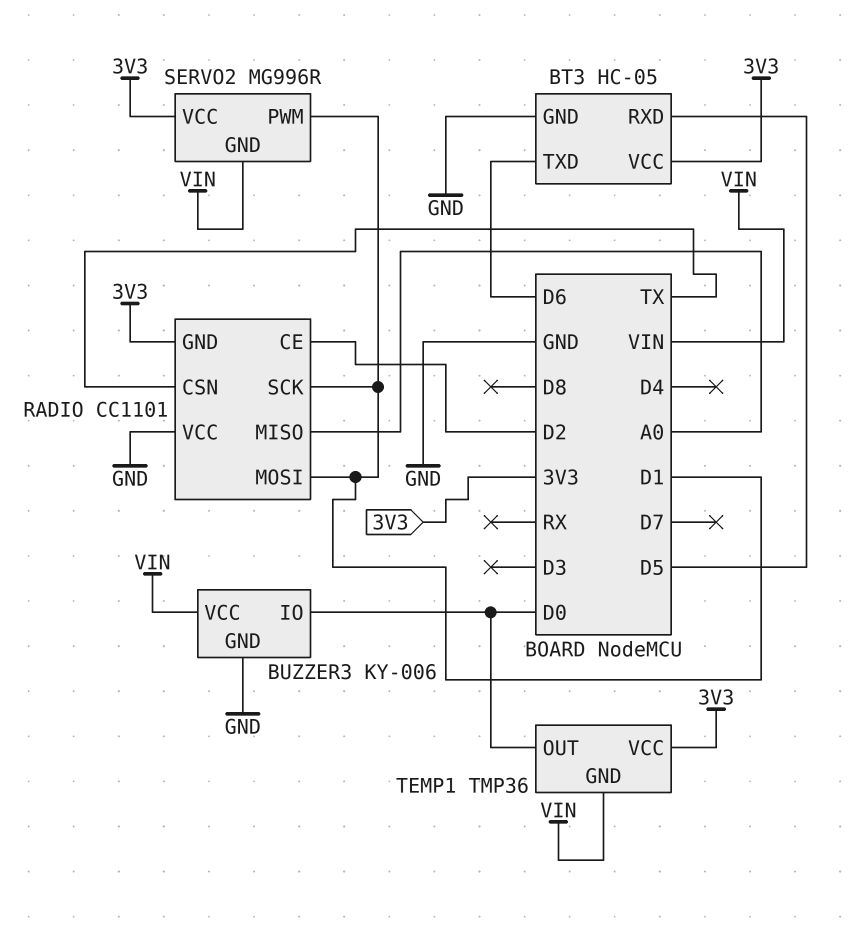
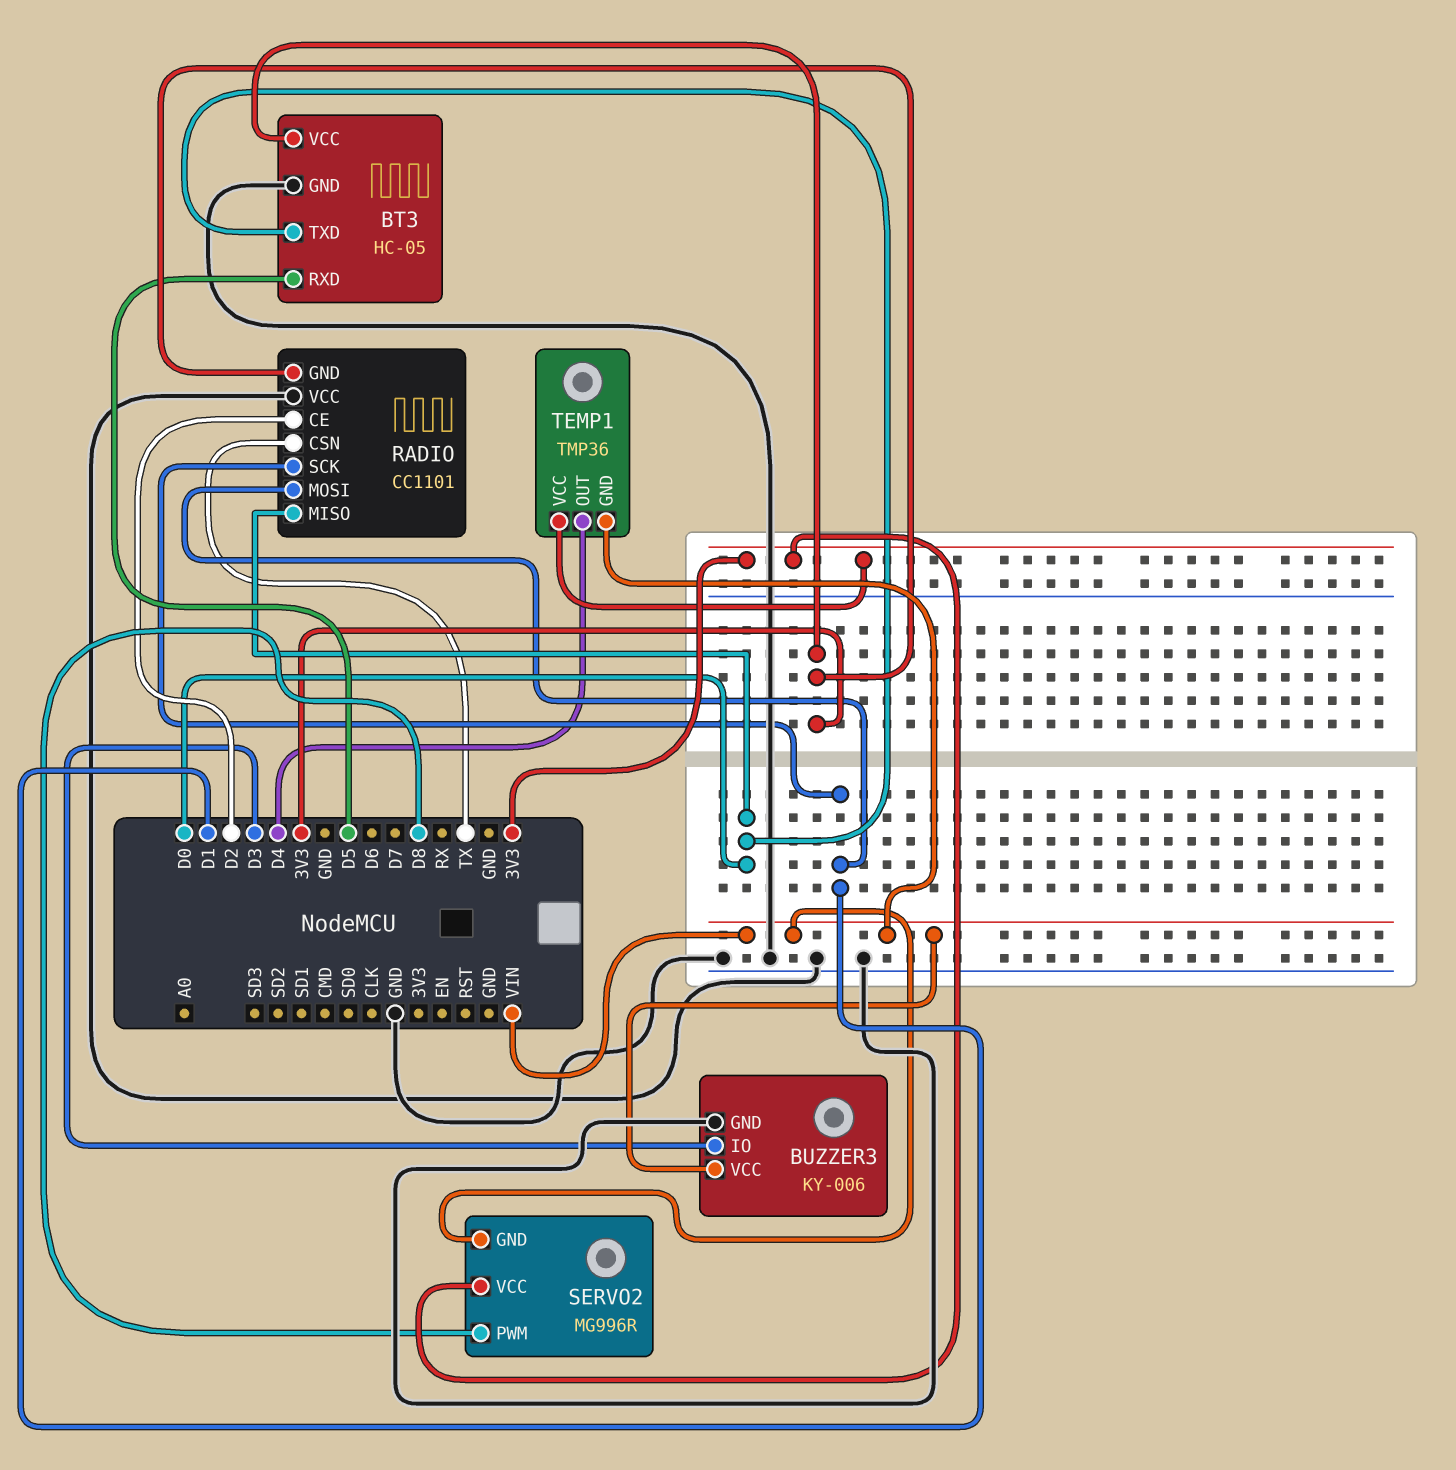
BT3 pin TXD: D6 -> D0
BUZZER3 pin IO: D0 -> D3
RADIO pin MISO: A0 -> D0
SERVO2 pin PWM: D1 -> D8
TEMP1 pin OUT: D0 -> D4

